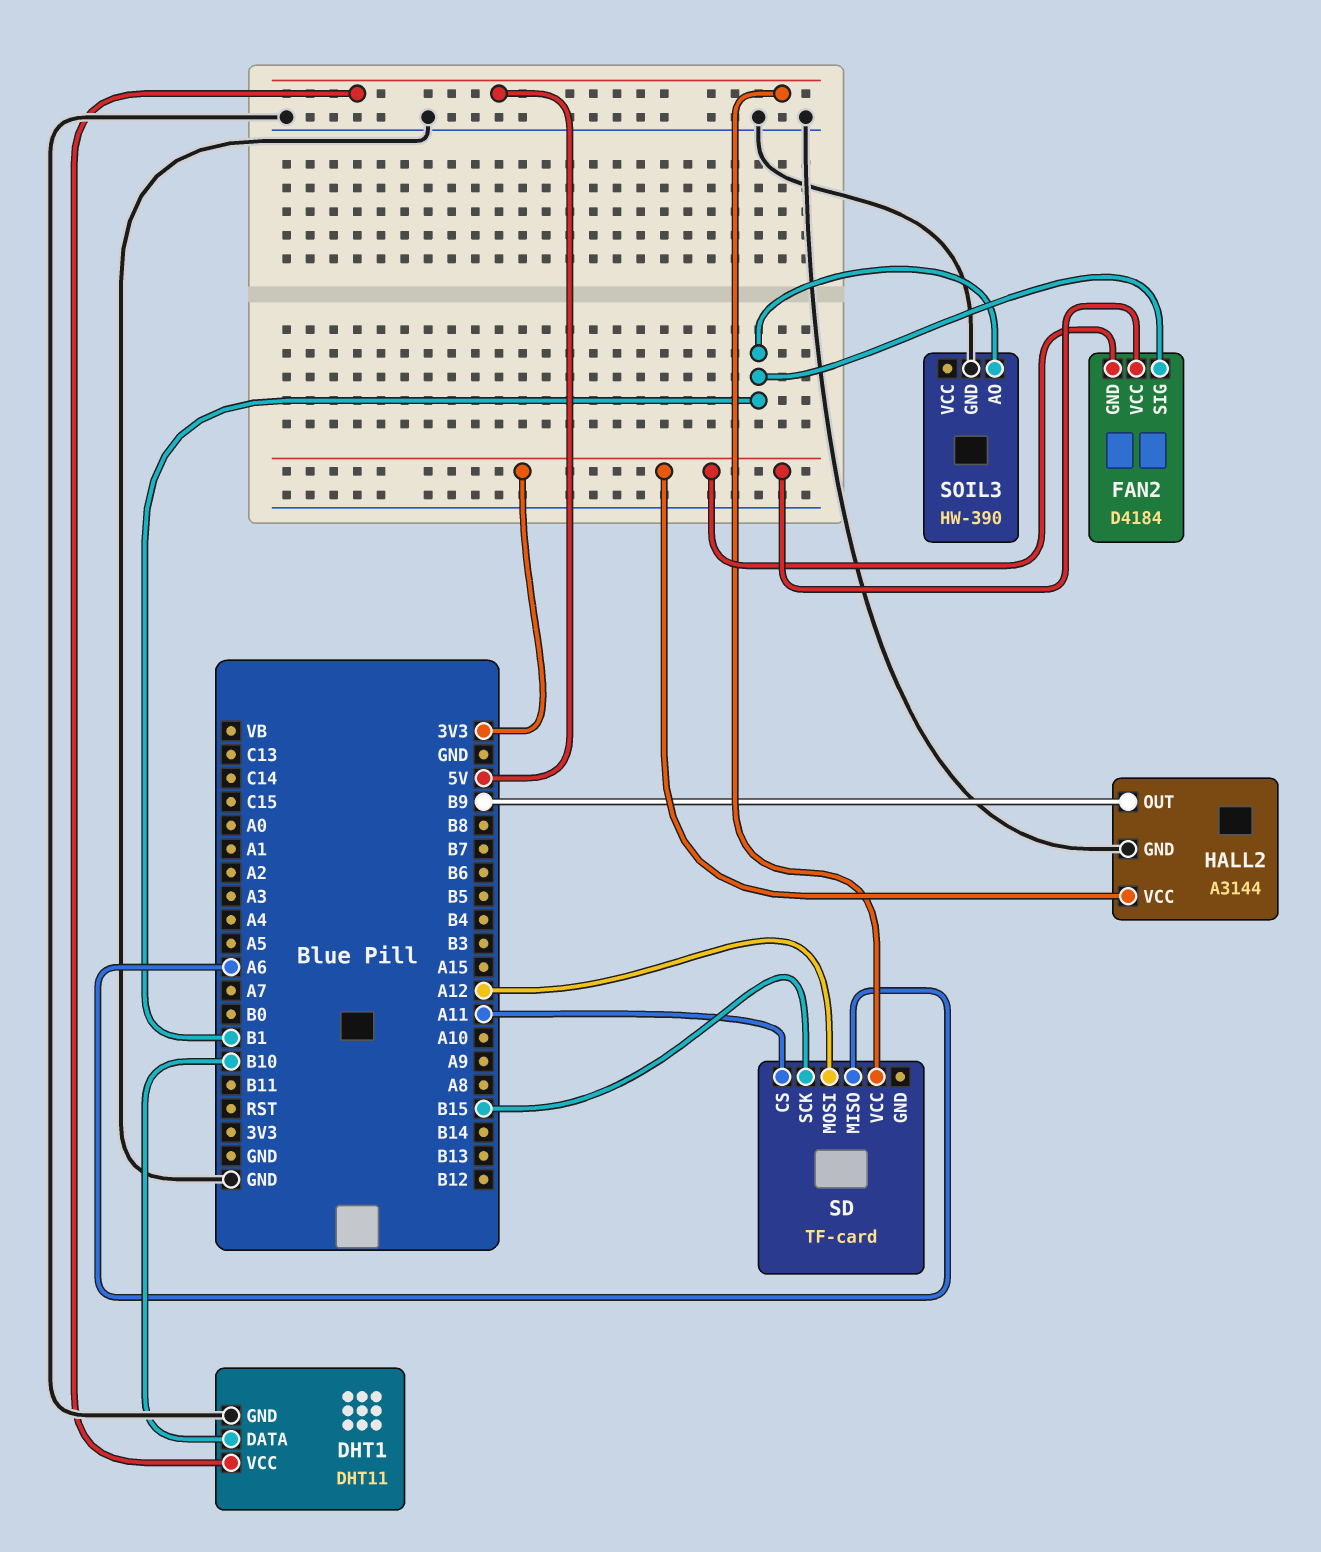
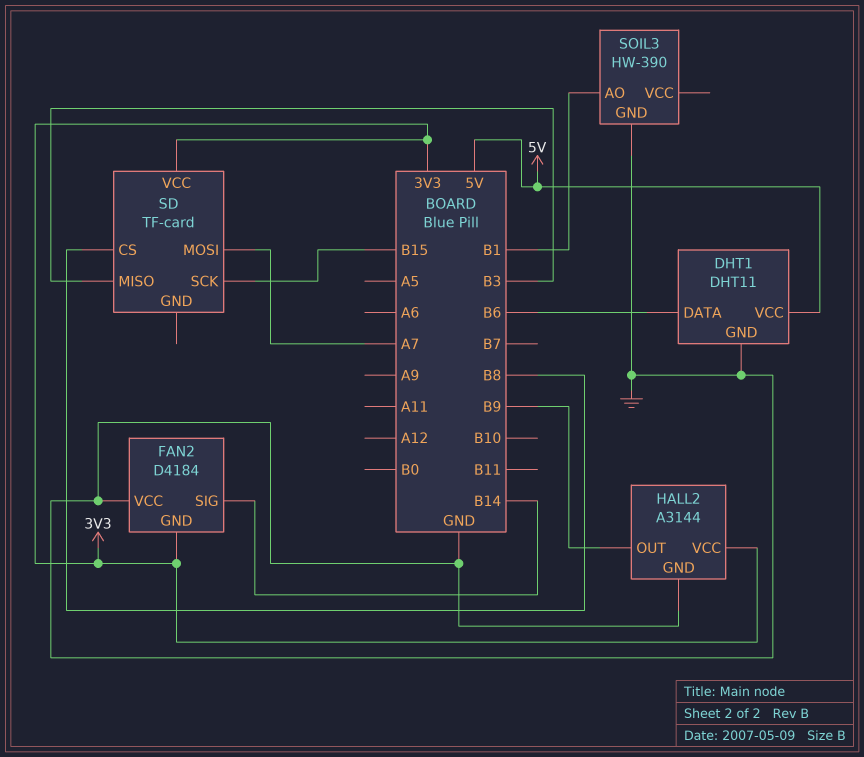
DHT1 pin DATA: B10 -> B6
FAN2 pin SIG: B1 -> B14
FAN2 pin VCC: 3V3 -> GND
SD pin CS: A11 -> B8
SD pin MISO: A6 -> B3
SD pin MOSI: A12 -> A7
SD pin VCC: 5V -> 3V3

